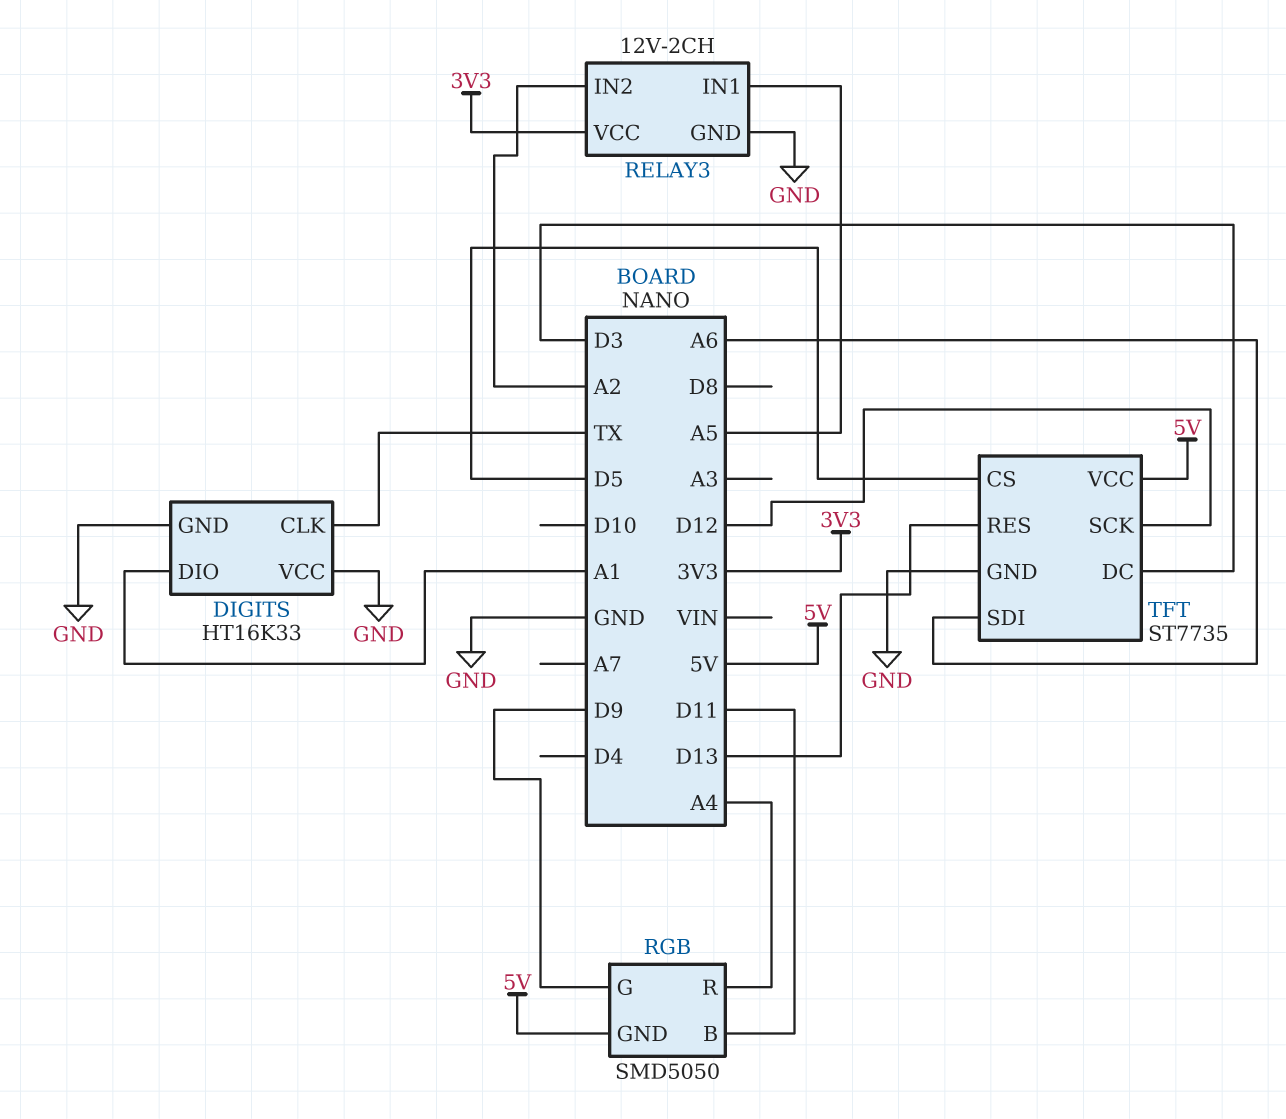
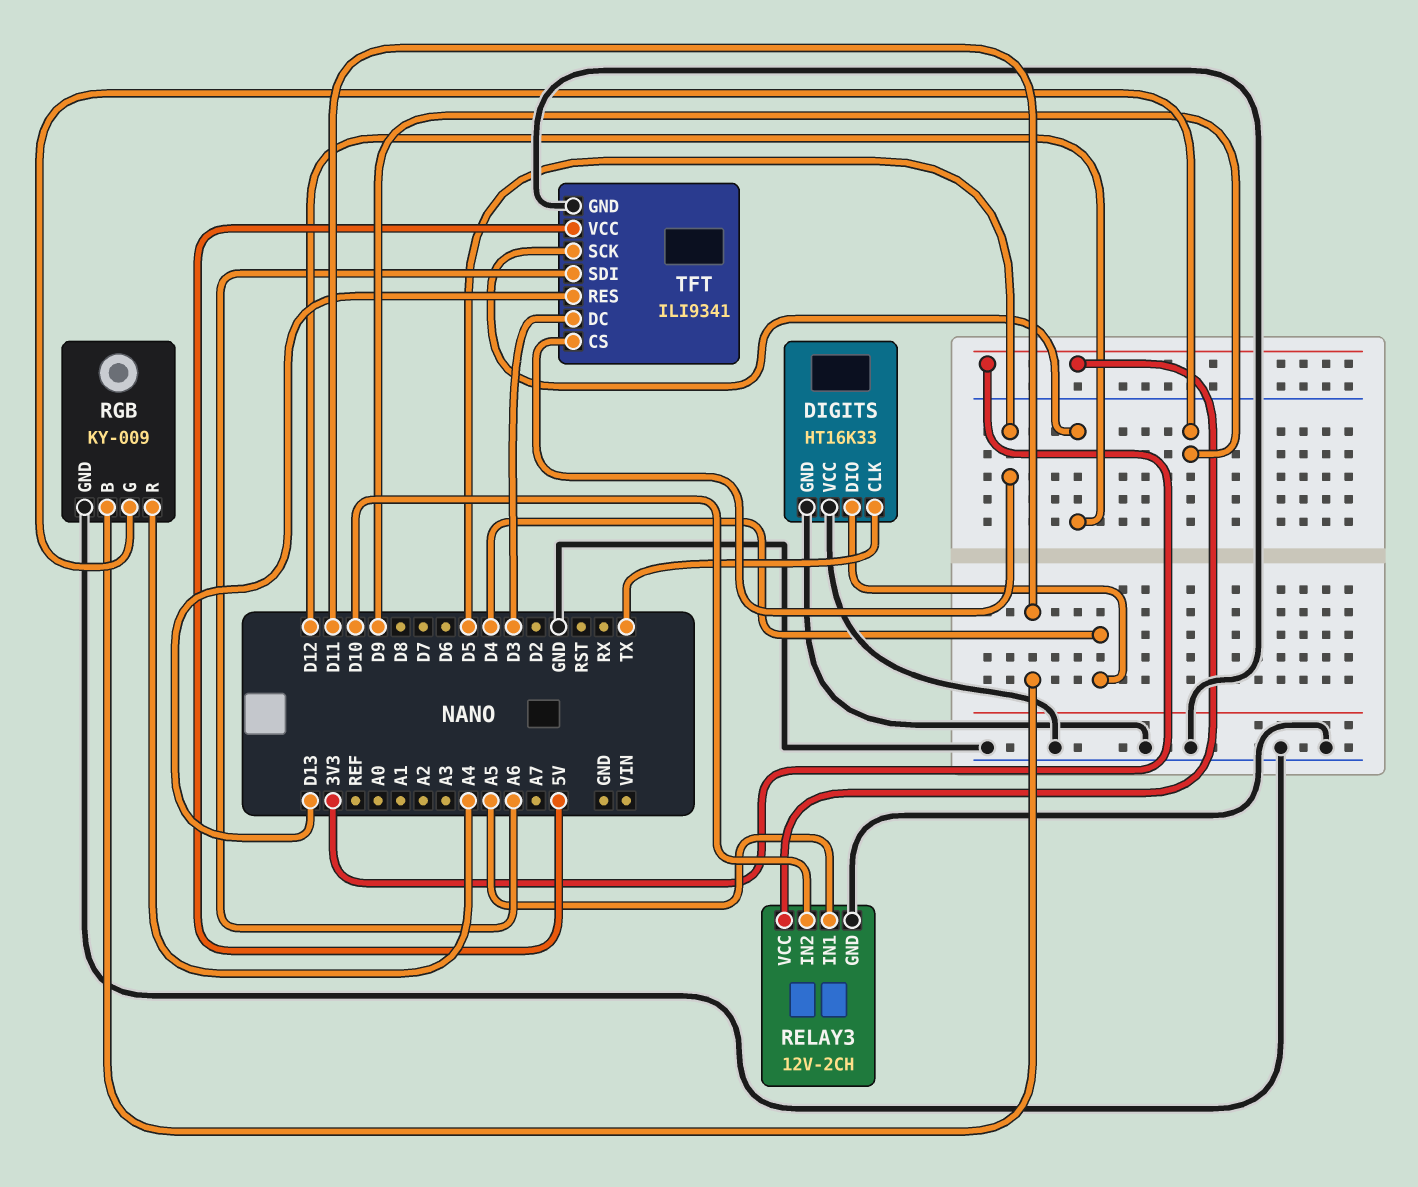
DIGITS pin DIO: A1 -> D4
RELAY3 pin IN2: A2 -> D10
RGB: SMD5050 -> KY-009
RGB pin GND: 5V -> GND
TFT: ST7735 -> ILI9341

